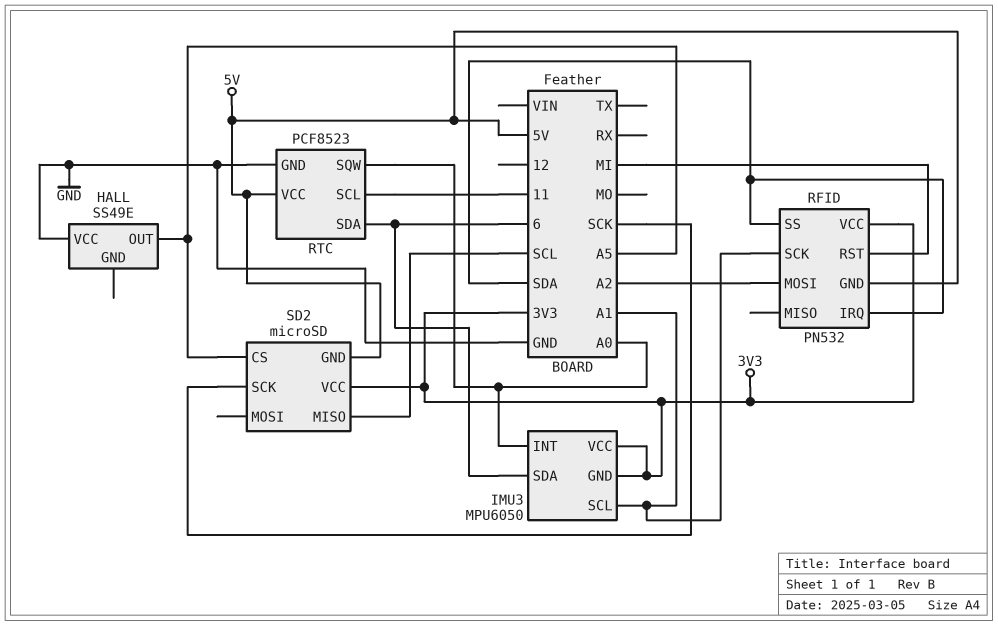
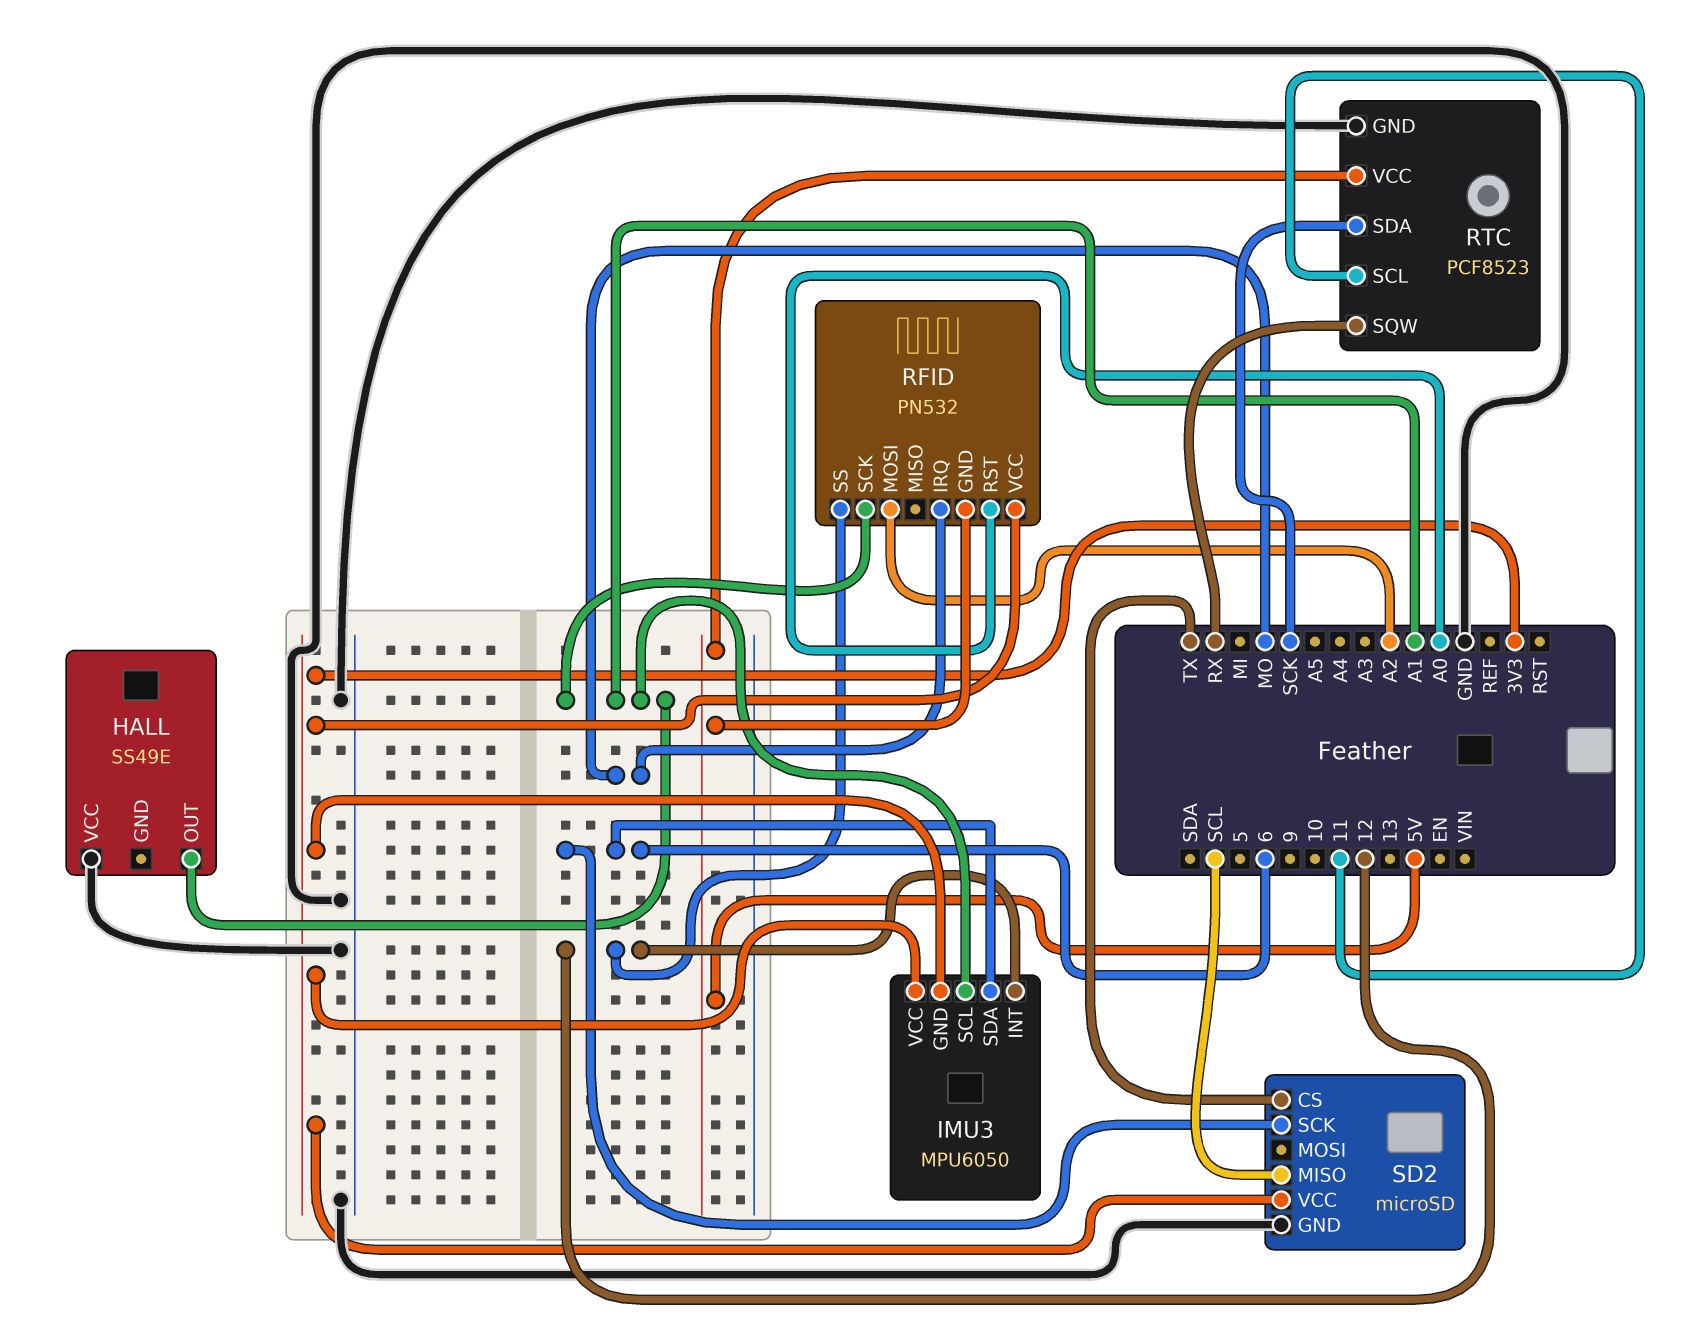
HALL pin OUT: A5 -> A1
IMU3 pin INT: A0 -> 12
RFID pin IRQ: SDA -> MO
RFID pin RST: MI -> A0
RFID pin SS: SDA -> 12
RTC pin SDA: 6 -> SCK
RTC pin SQW: A0 -> RX
SD2 pin CS: A5 -> TX
SD2 pin GND: 5V -> GND
SD2 pin SCK: SCK -> 6

